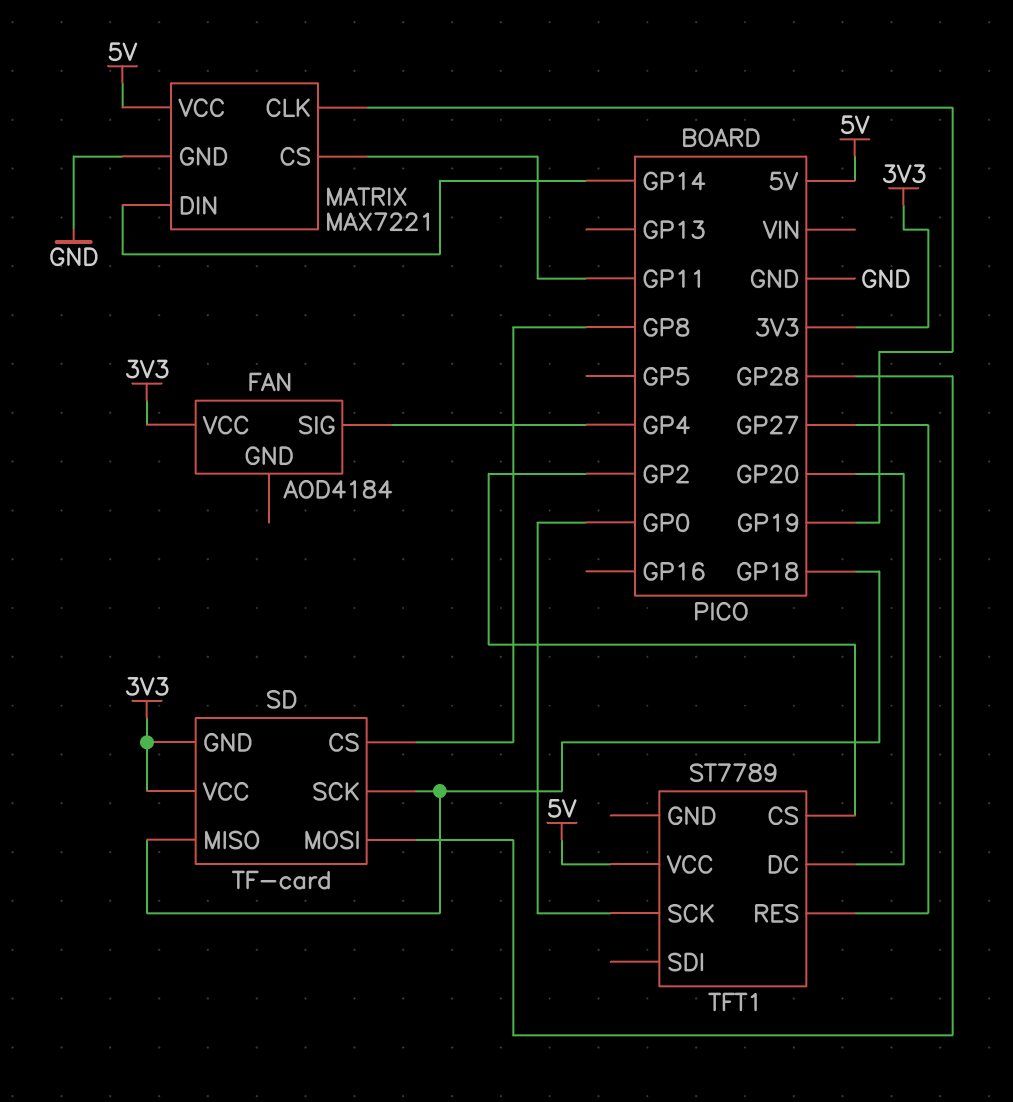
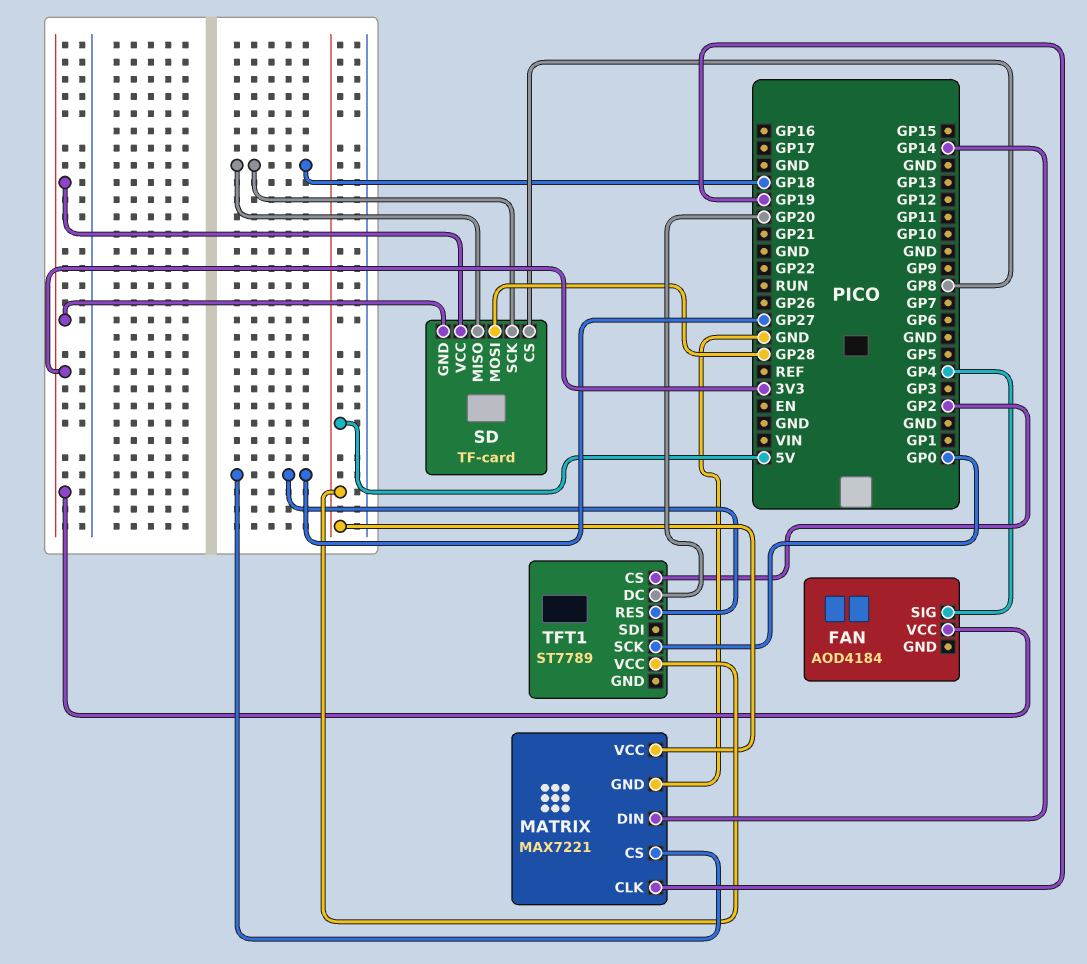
MATRIX pin CS: GP11 -> GP27

